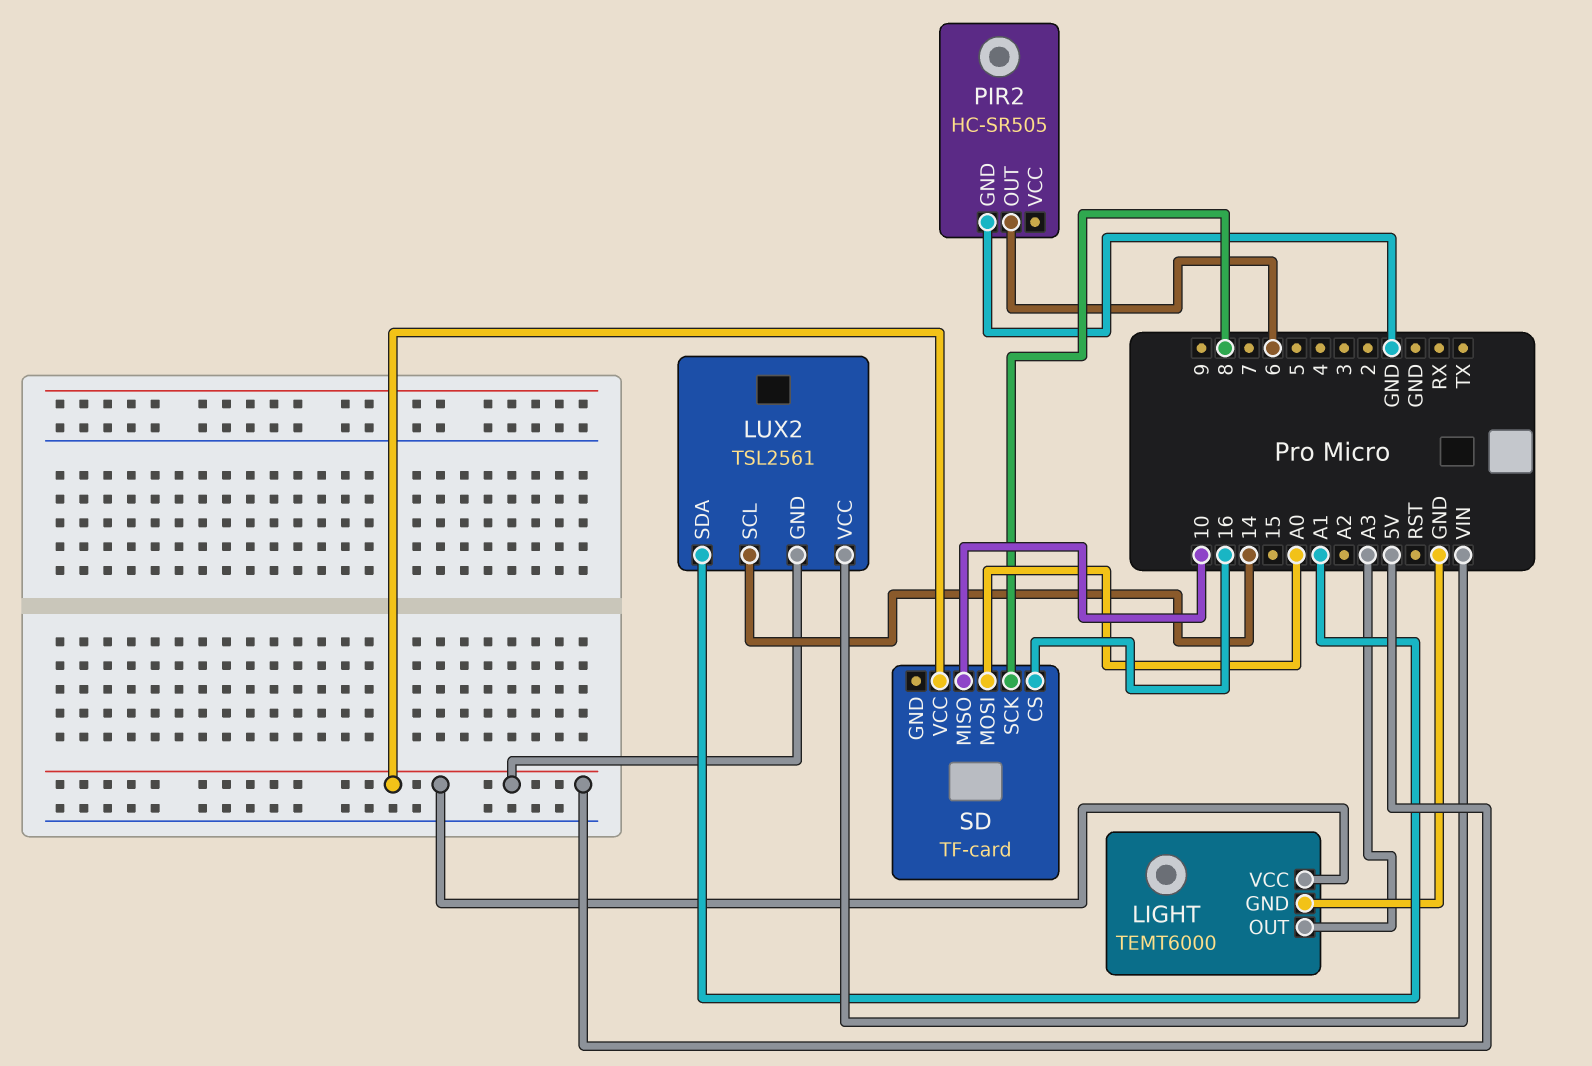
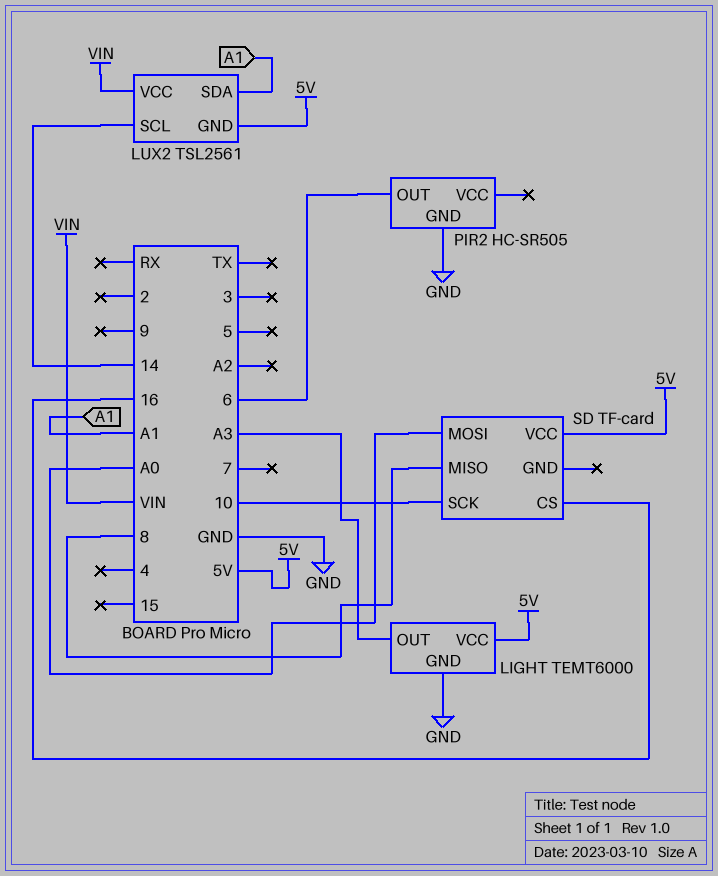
SD pin MISO: 10 -> 8
SD pin SCK: 8 -> 10

